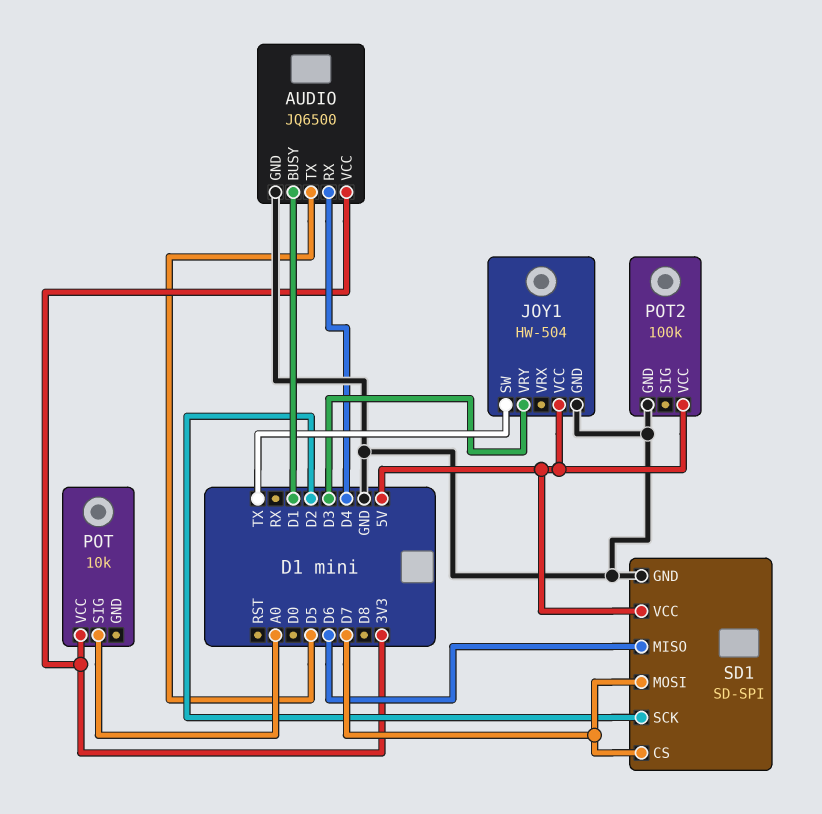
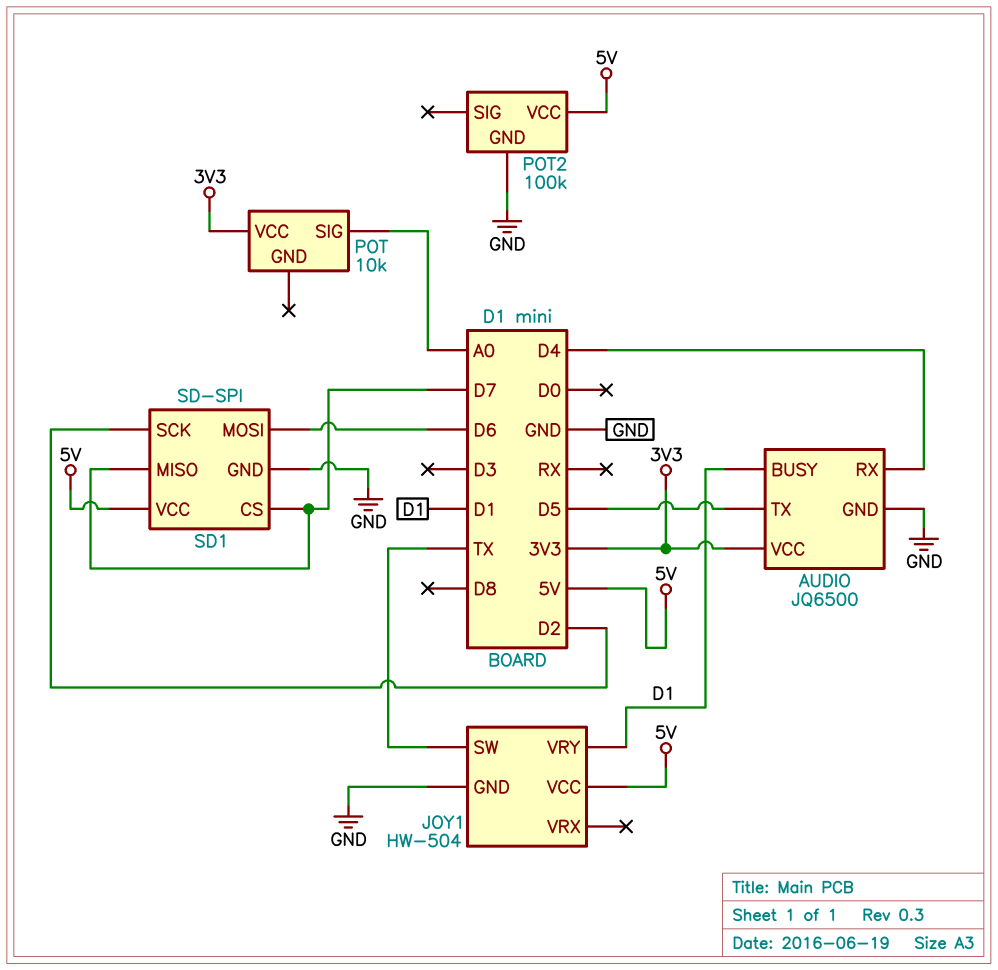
JOY1 pin VRY: D3 -> D1
SD1 pin MISO: D6 -> D7
SD1 pin MOSI: D7 -> D6

